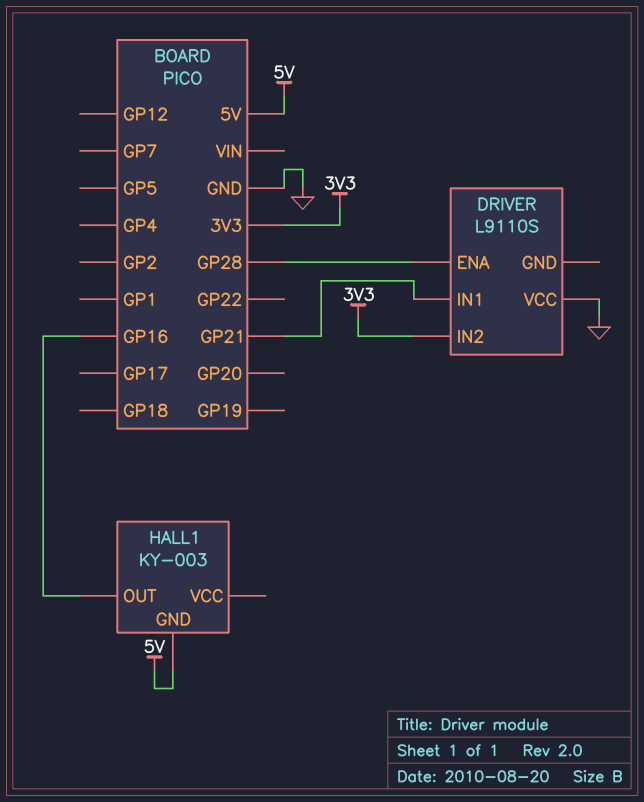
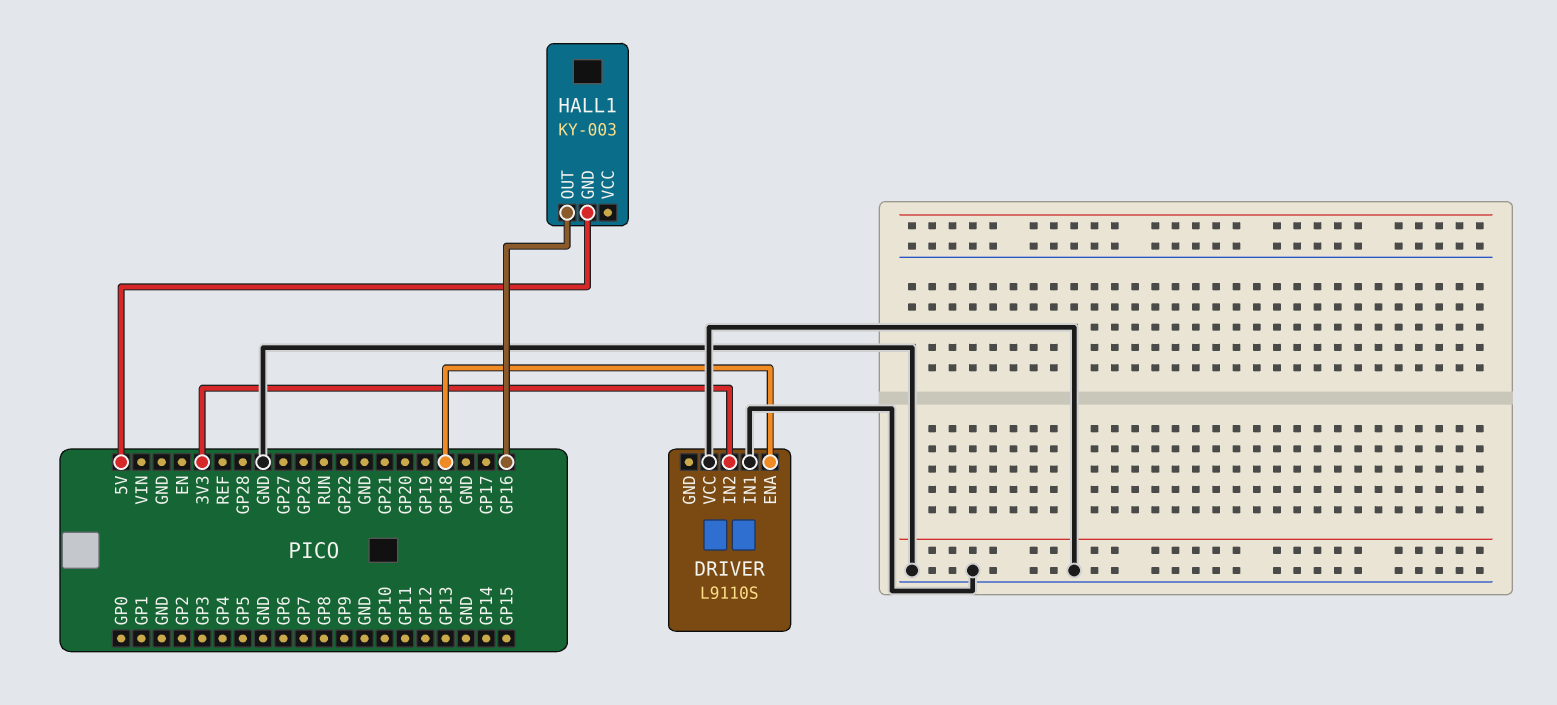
DRIVER pin ENA: GP28 -> GP18
DRIVER pin IN1: GP21 -> GND

